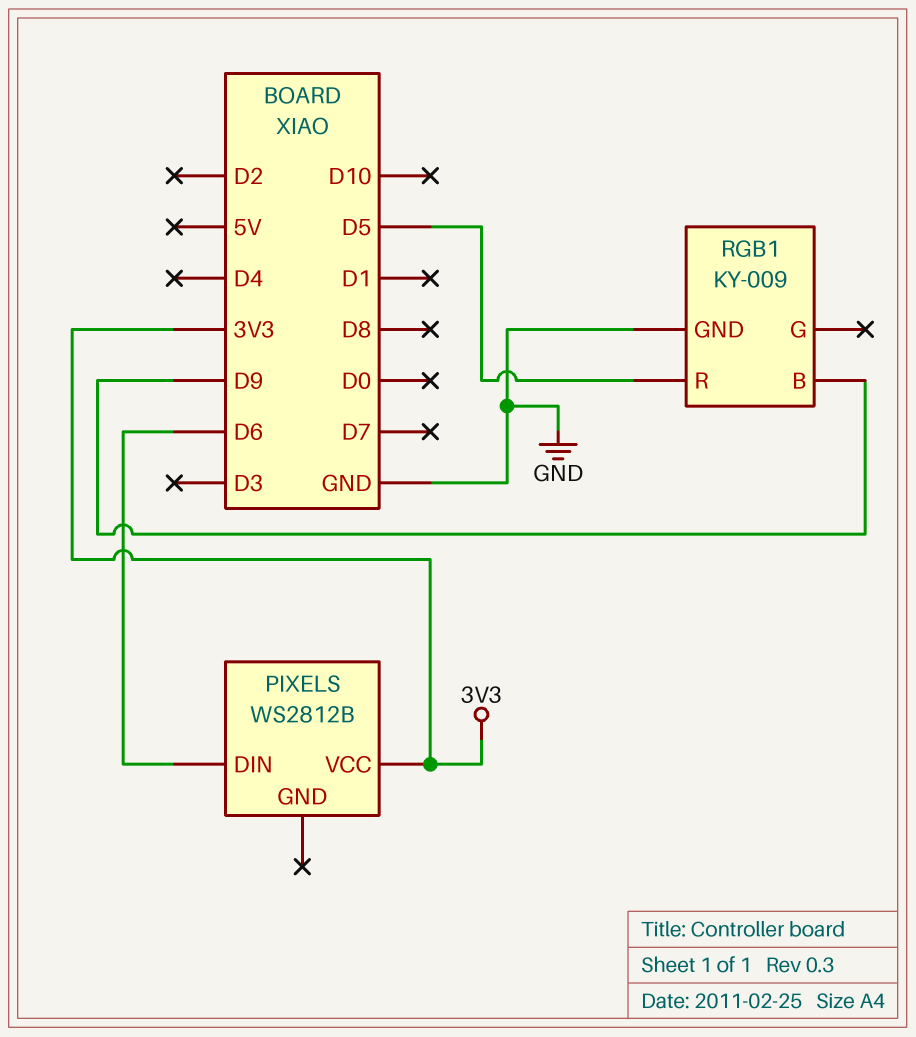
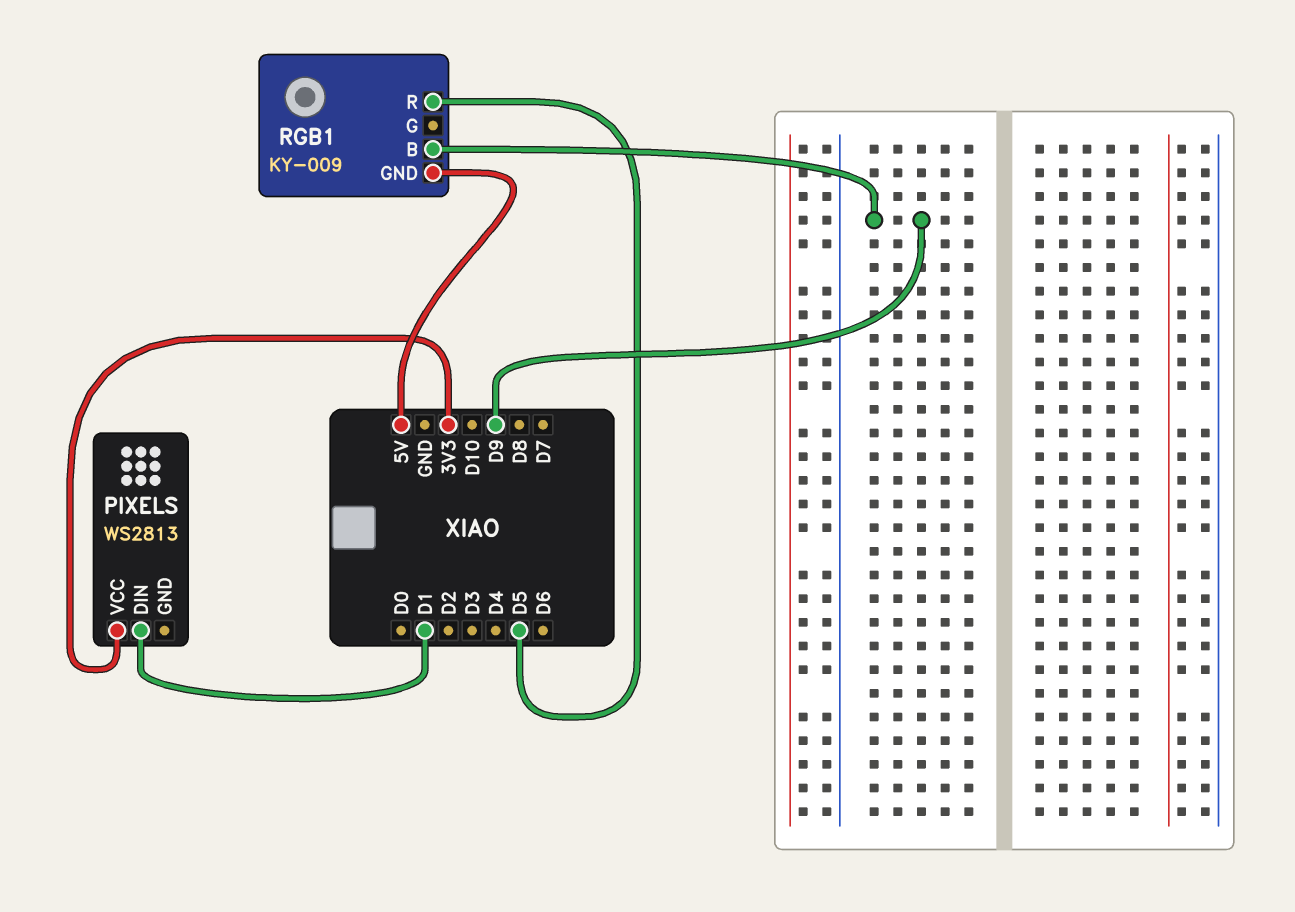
PIXELS: WS2812B -> WS2813
PIXELS pin DIN: D6 -> D1
RGB1 pin GND: GND -> 5V

